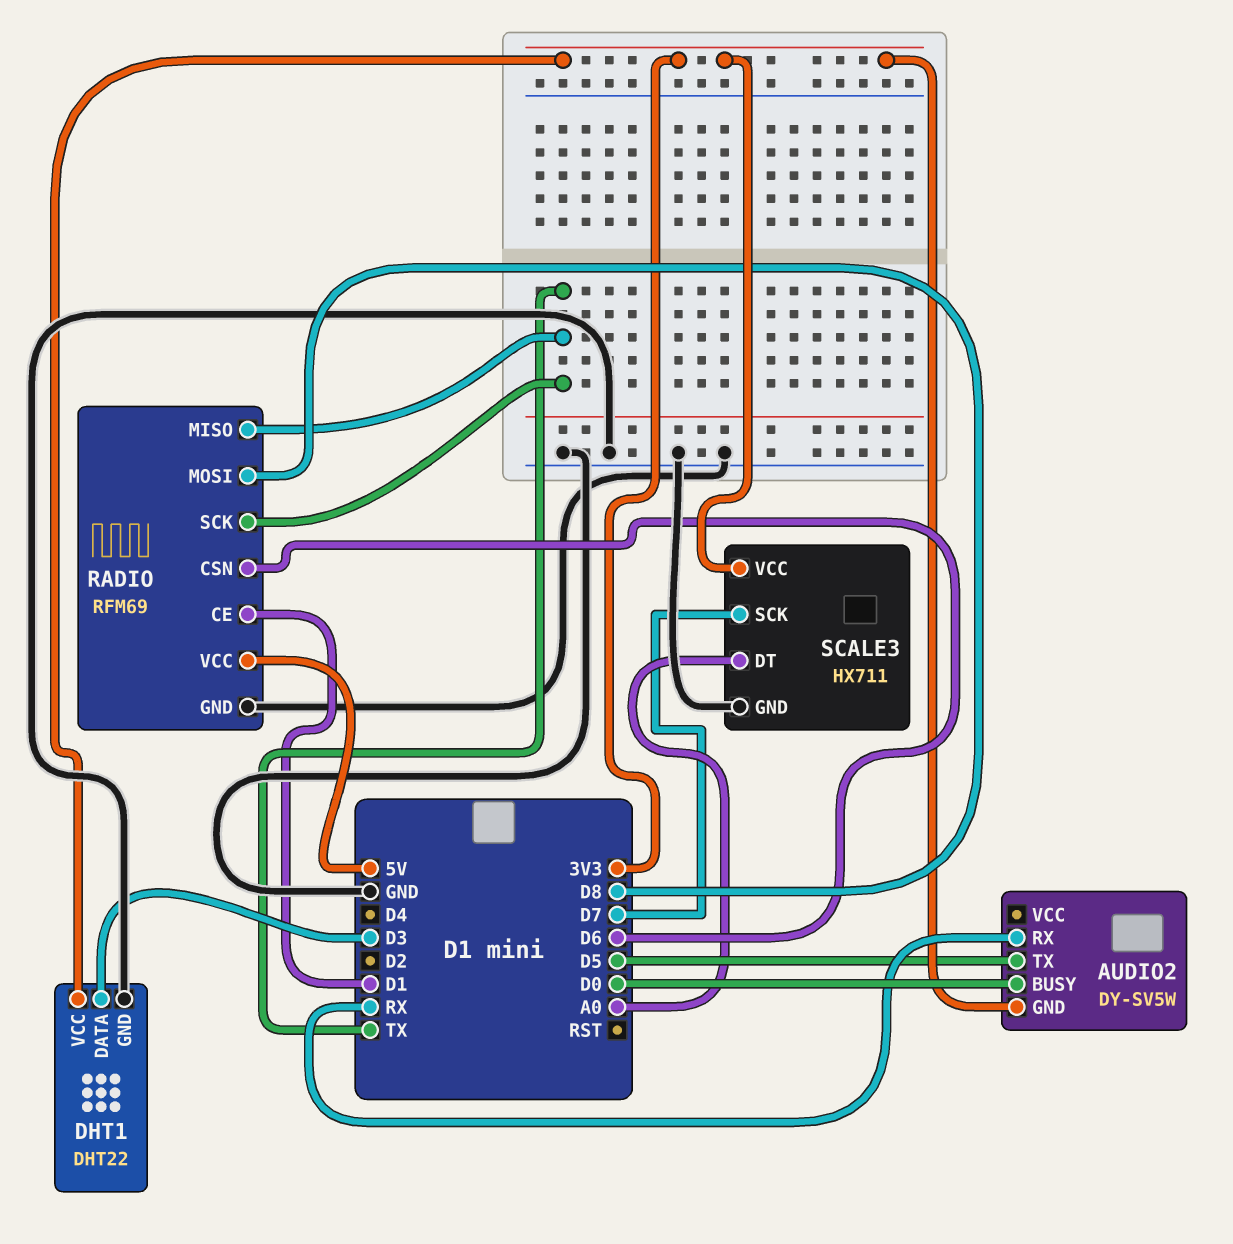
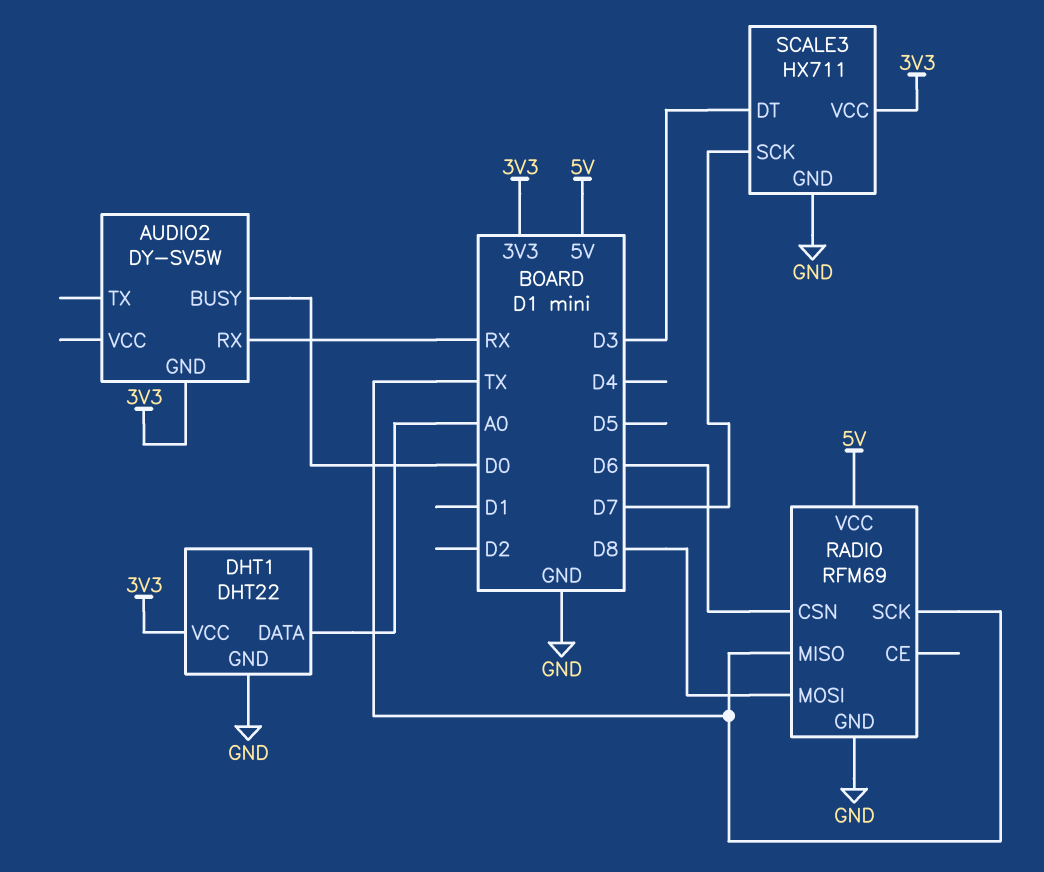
AUDIO2 pin TX: D5 -> none
DHT1 pin DATA: D3 -> A0
RADIO pin CE: D1 -> none
SCALE3 pin DT: A0 -> D3

